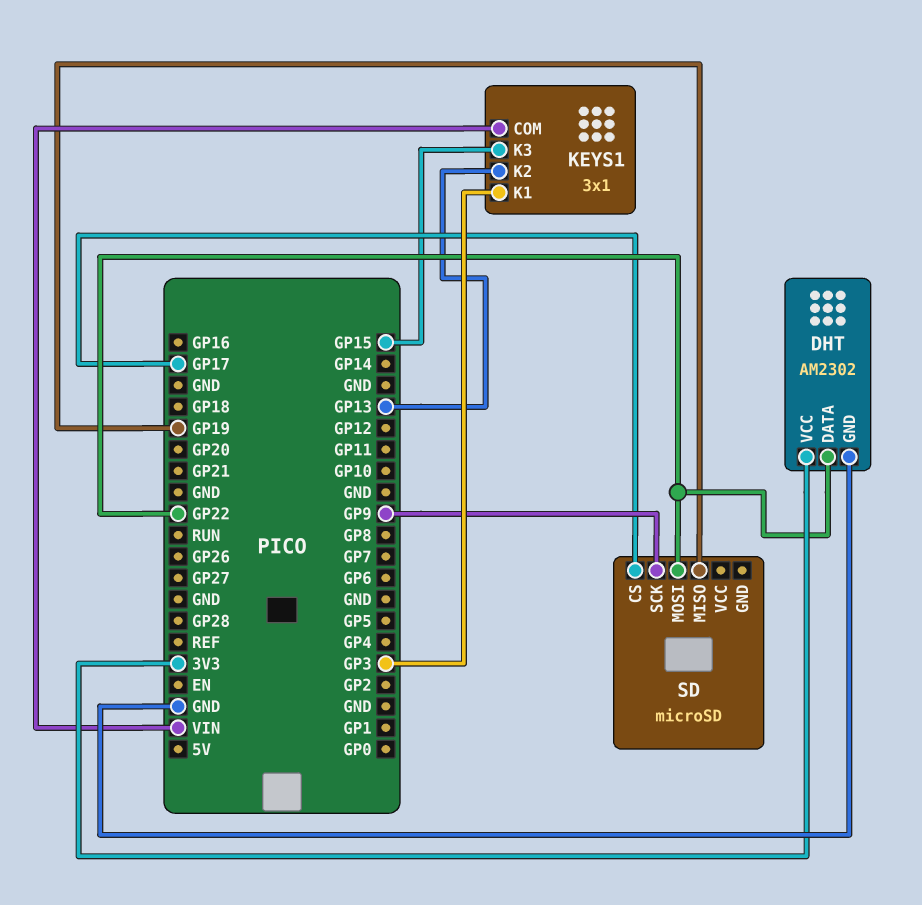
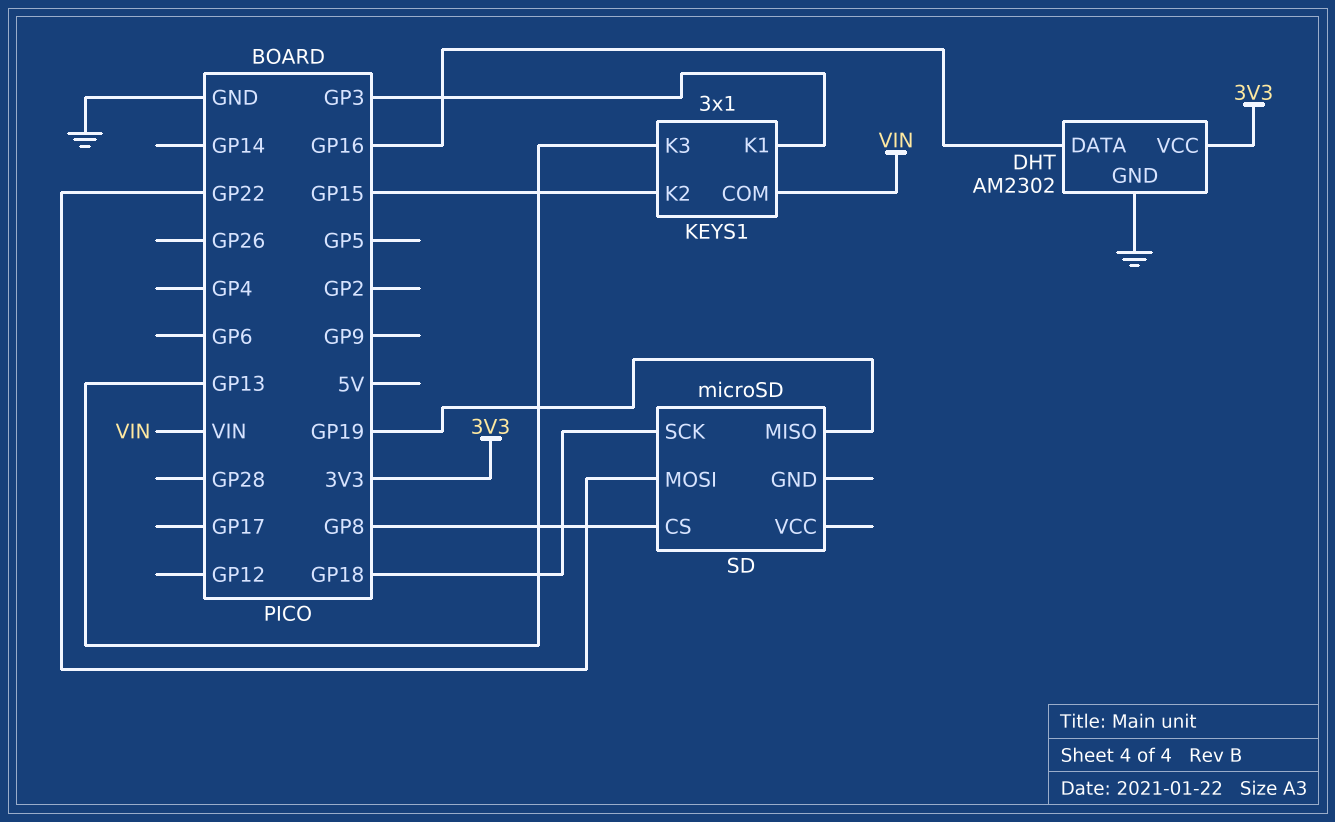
DHT pin DATA: GP22 -> GP16
KEYS1 pin K2: GP13 -> GP15
KEYS1 pin K3: GP15 -> GP13
SD pin CS: GP17 -> GP8
SD pin SCK: GP9 -> GP18

